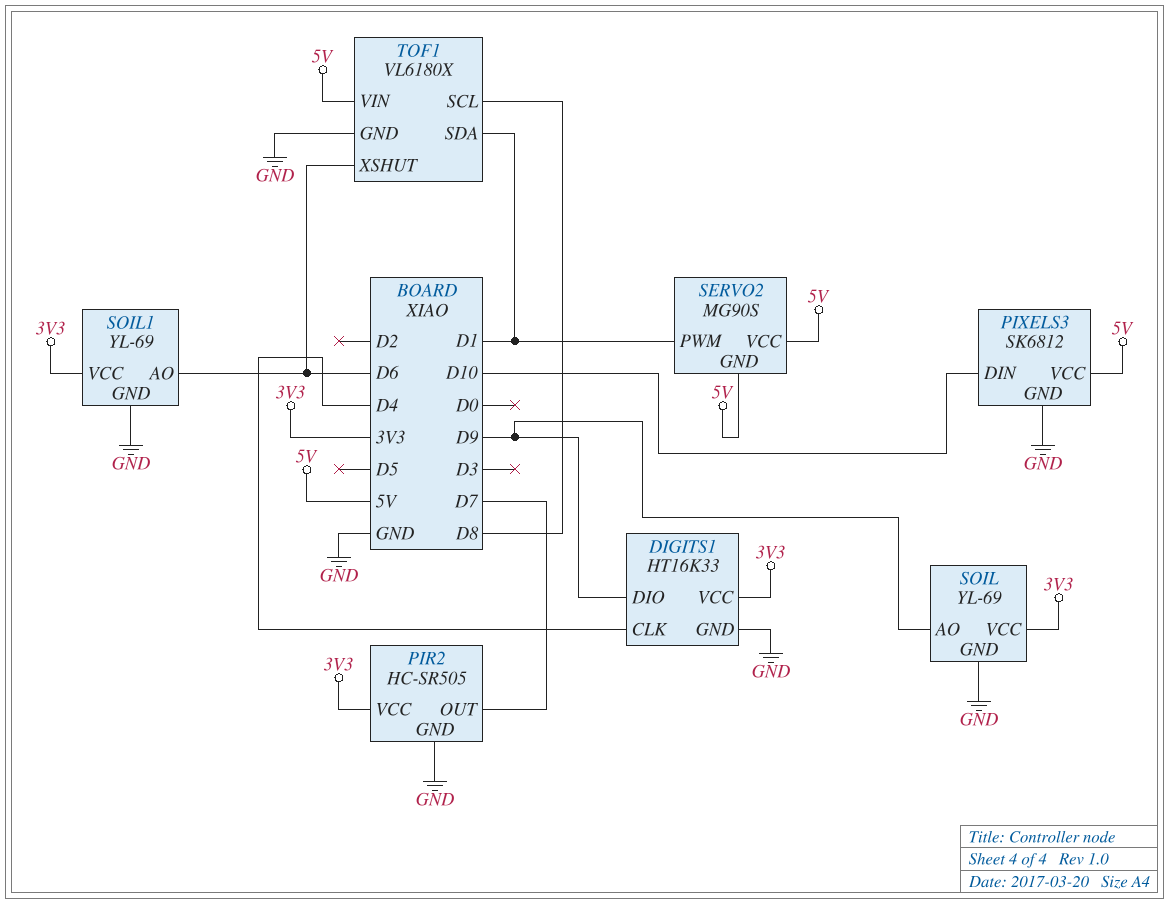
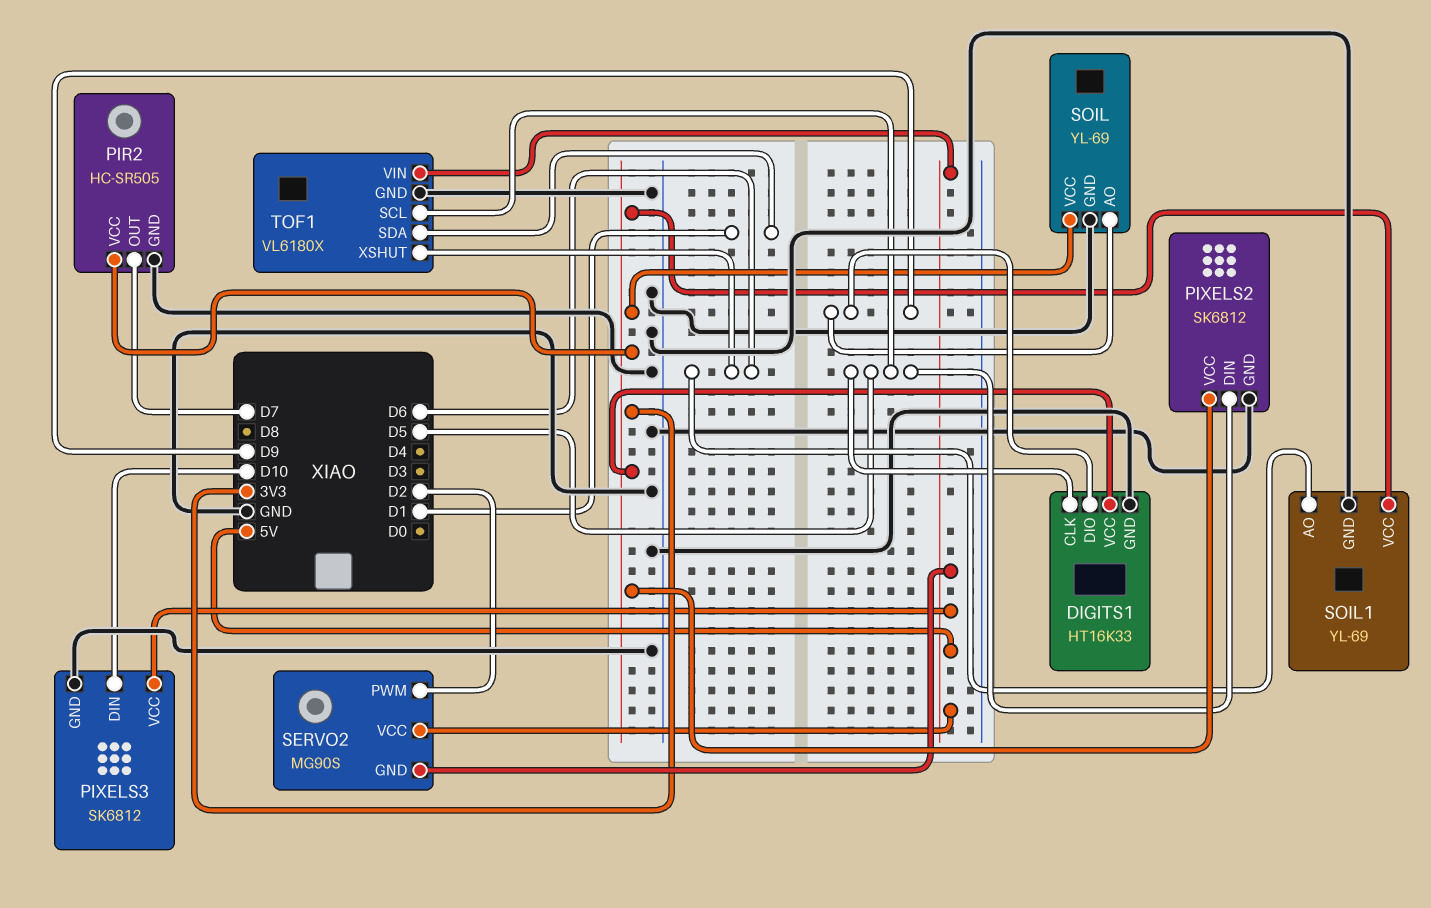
DIGITS1 pin CLK: D4 -> D5
PIXELS2: none -> SK6812
PIXELS2 pin DIN: none -> D5
PIXELS2 pin GND: none -> GND
PIXELS2 pin VCC: none -> 3V3
SERVO2 pin PWM: D1 -> D2
TOF1 pin SCL: D8 -> D5

